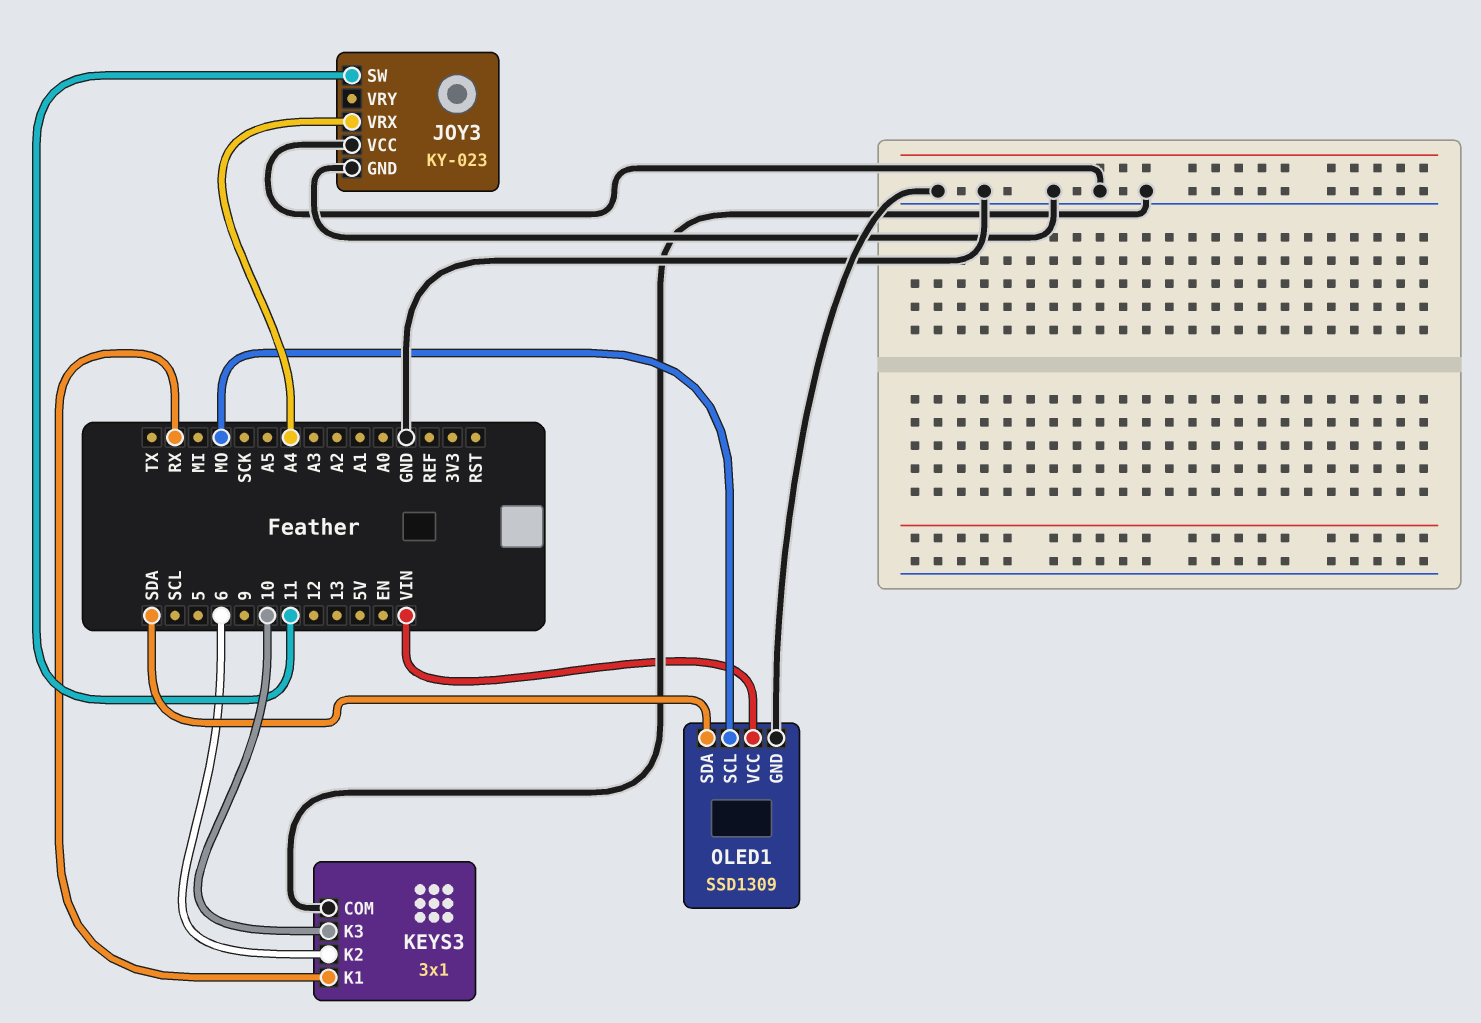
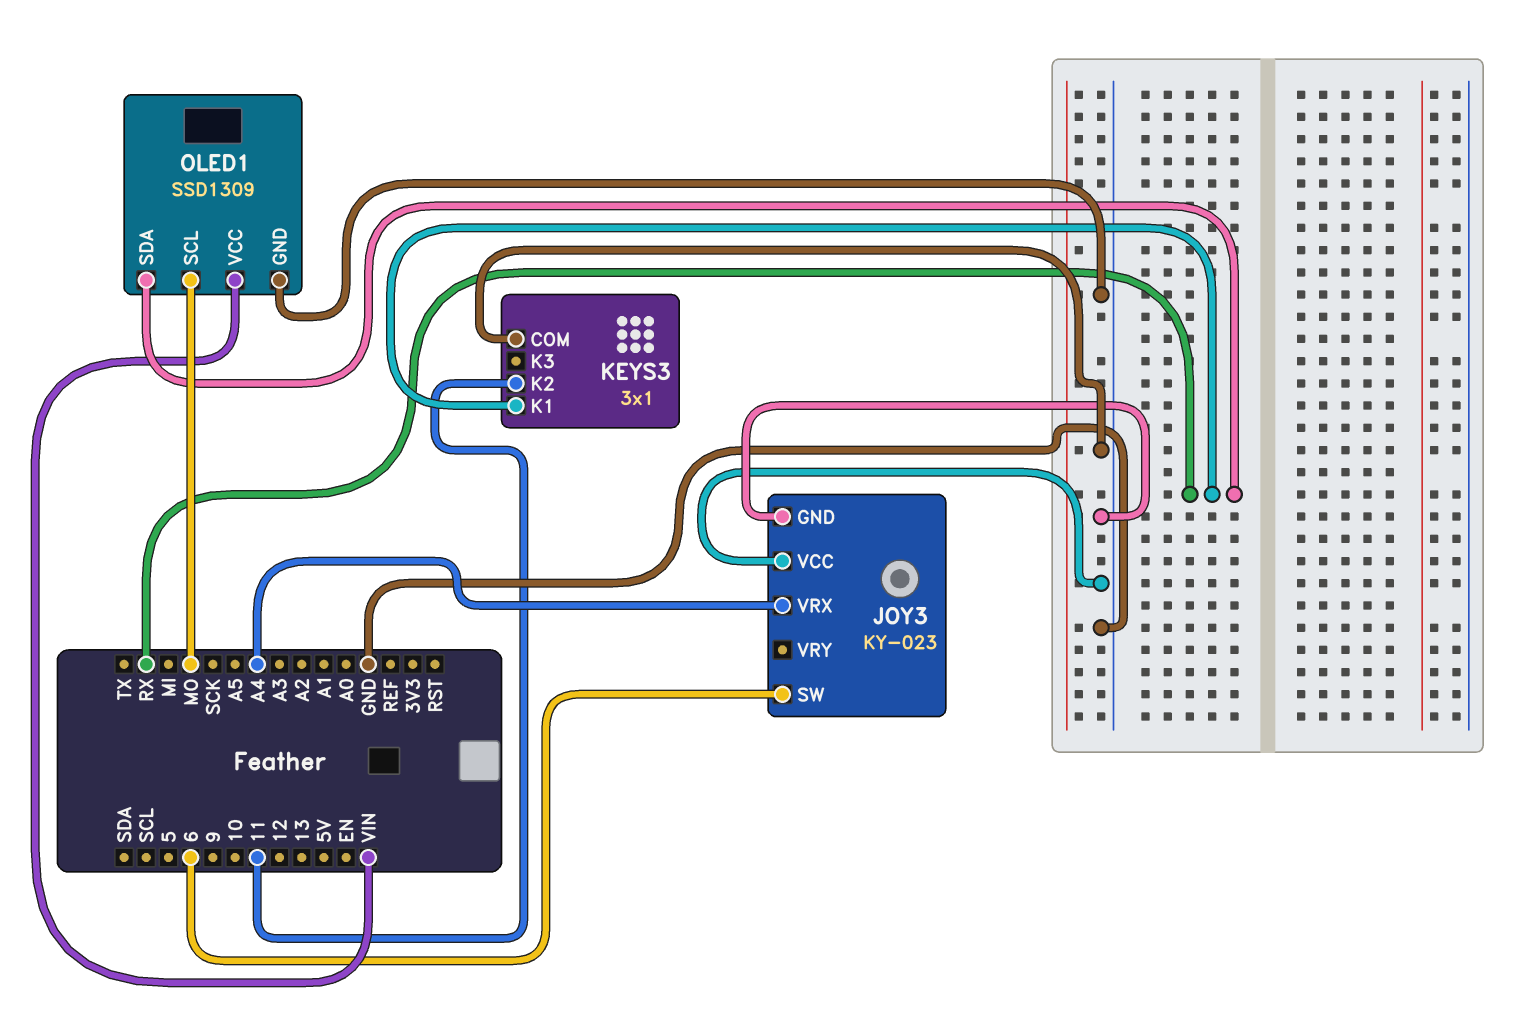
JOY3 pin SW: 11 -> 6
KEYS3 pin K2: 6 -> 11
KEYS3 pin K3: 10 -> none
OLED1 pin SDA: SDA -> RX

